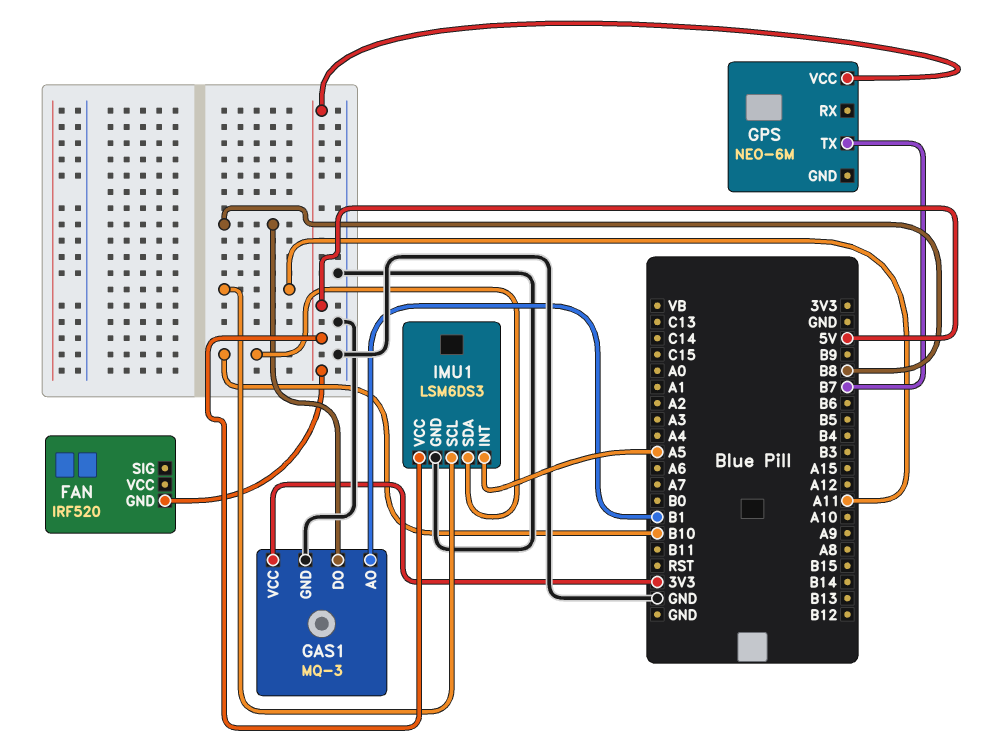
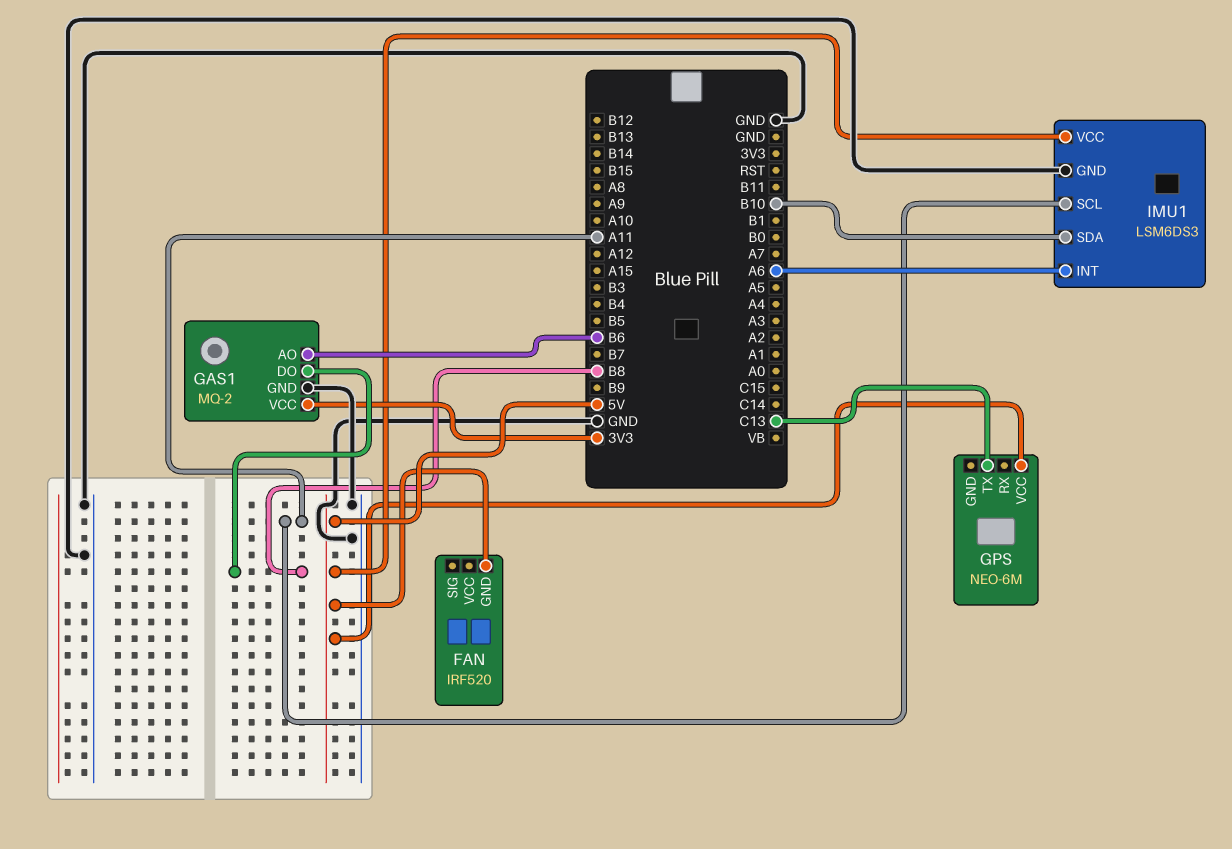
GAS1: MQ-3 -> MQ-2
GAS1 pin AO: B1 -> B6
GPS pin TX: B7 -> C13
IMU1 pin INT: A5 -> A6

